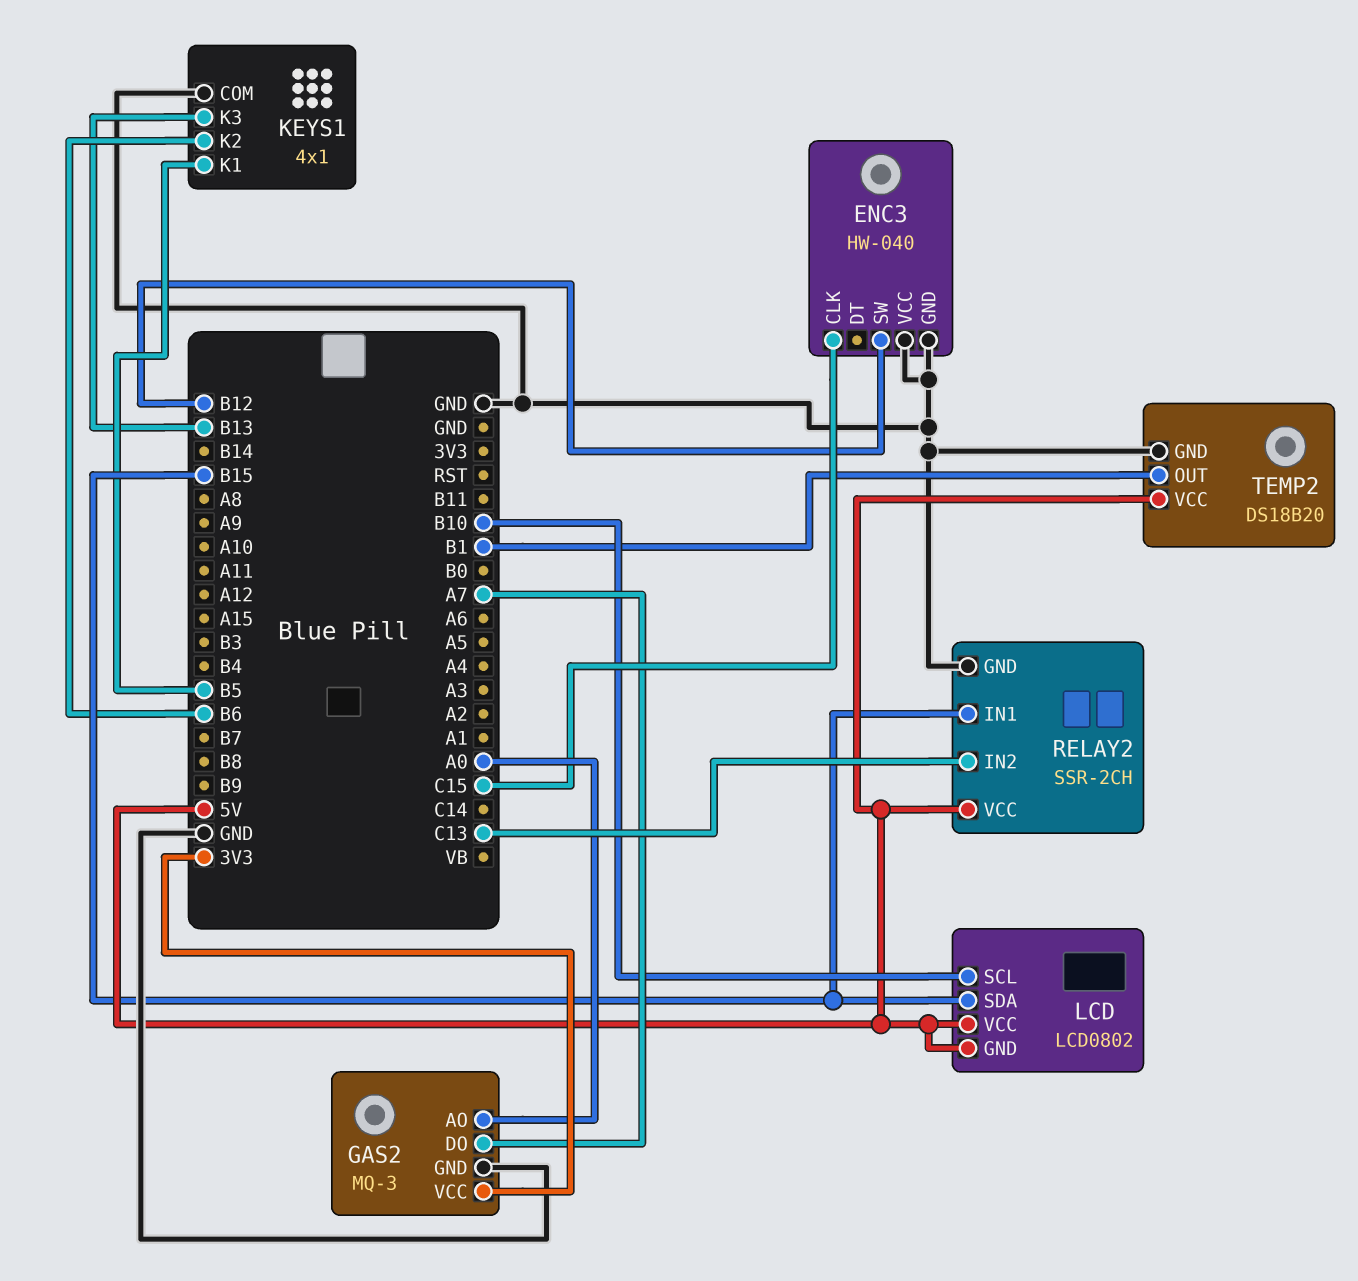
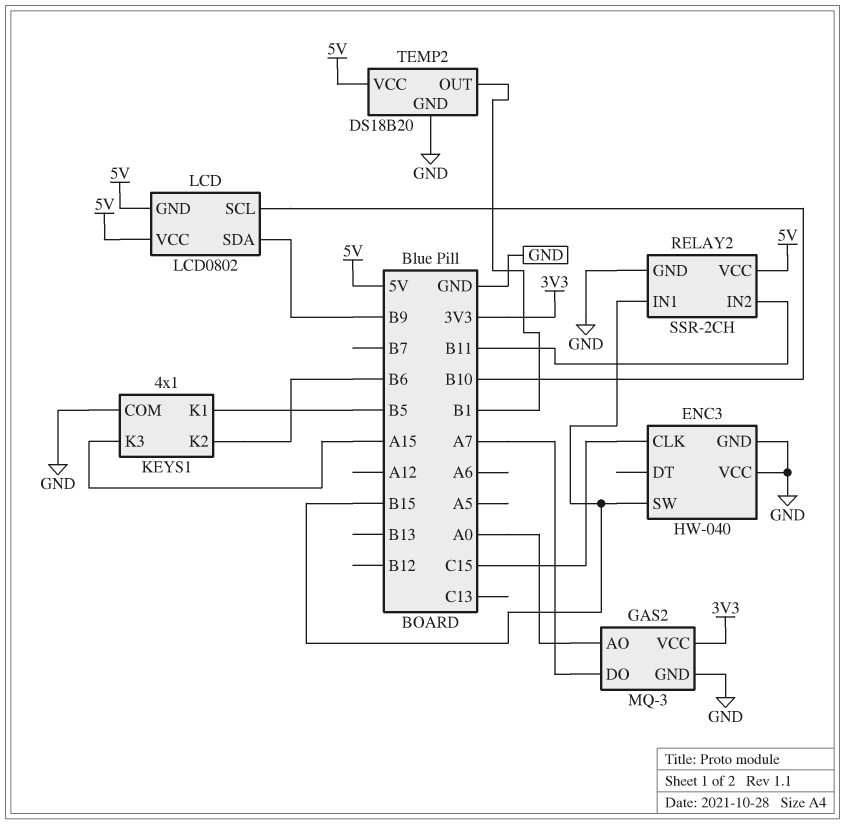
ENC3 pin SW: B12 -> B15
KEYS1 pin K3: B13 -> A15
LCD pin SDA: B15 -> B9
RELAY2 pin IN2: C13 -> B11

